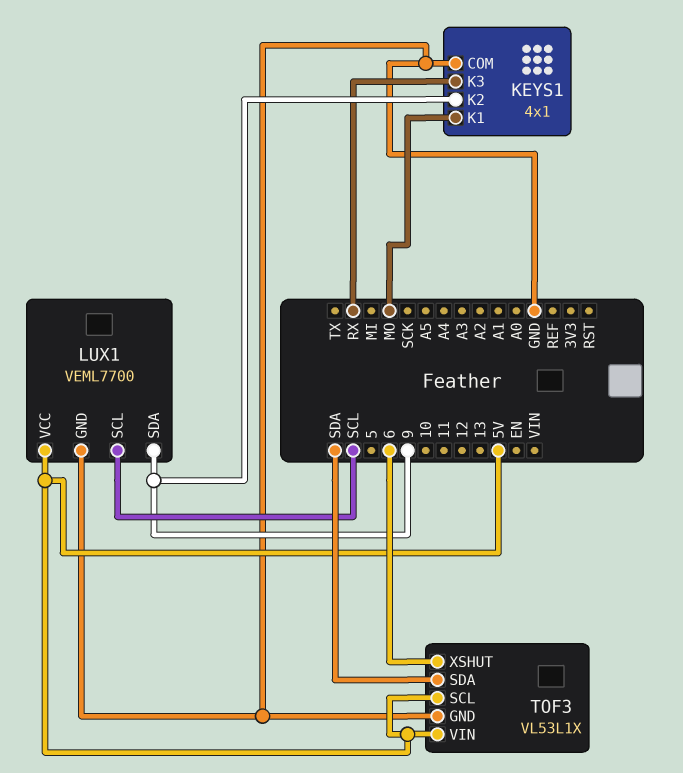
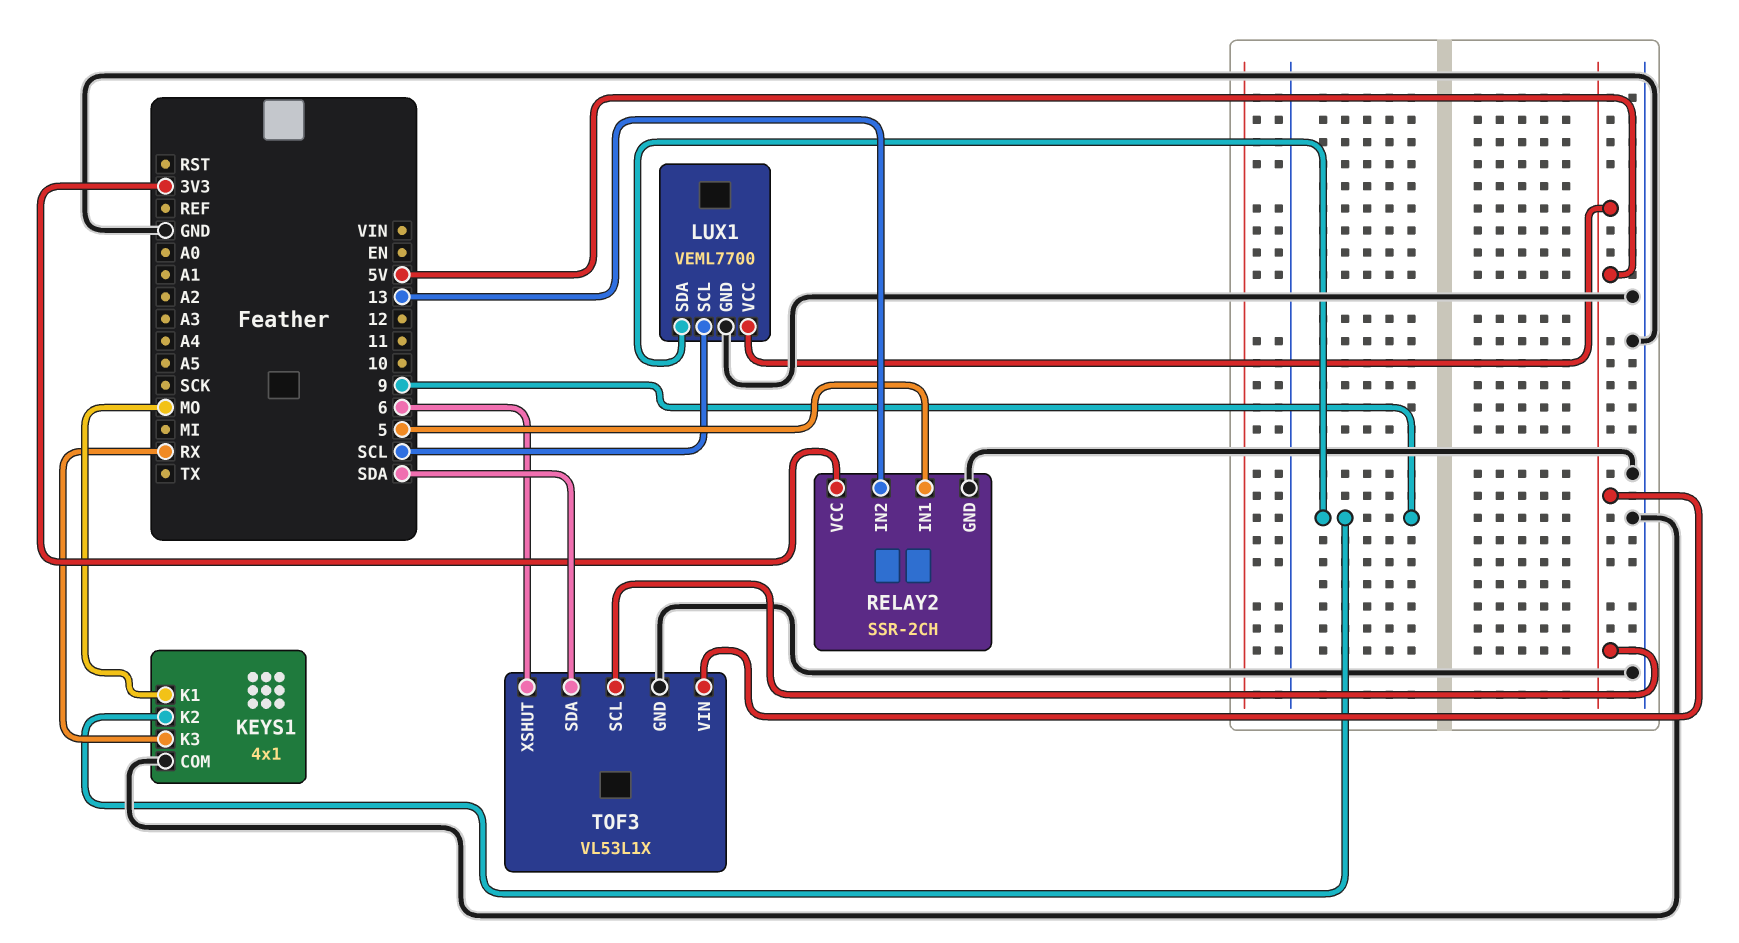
RELAY2: none -> SSR-2CH
RELAY2 pin GND: none -> GND
RELAY2 pin IN1: none -> 5
RELAY2 pin IN2: none -> 13
RELAY2 pin VCC: none -> 3V3

